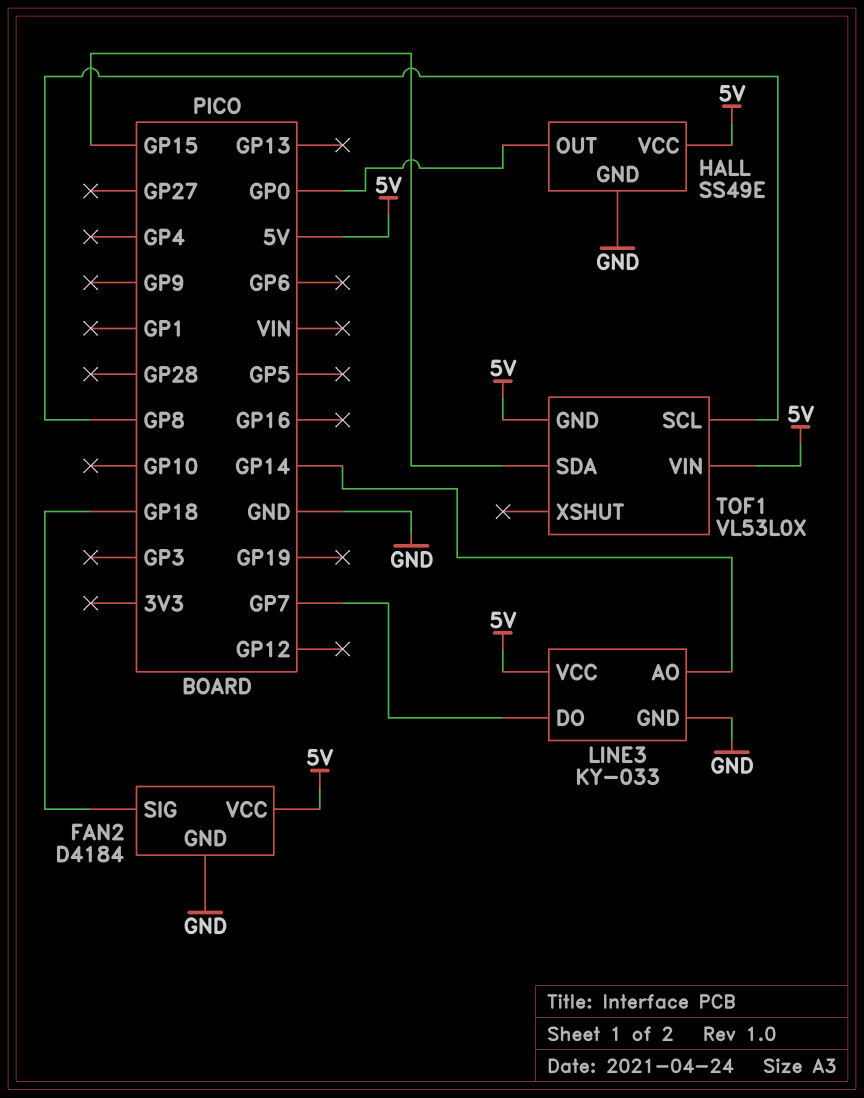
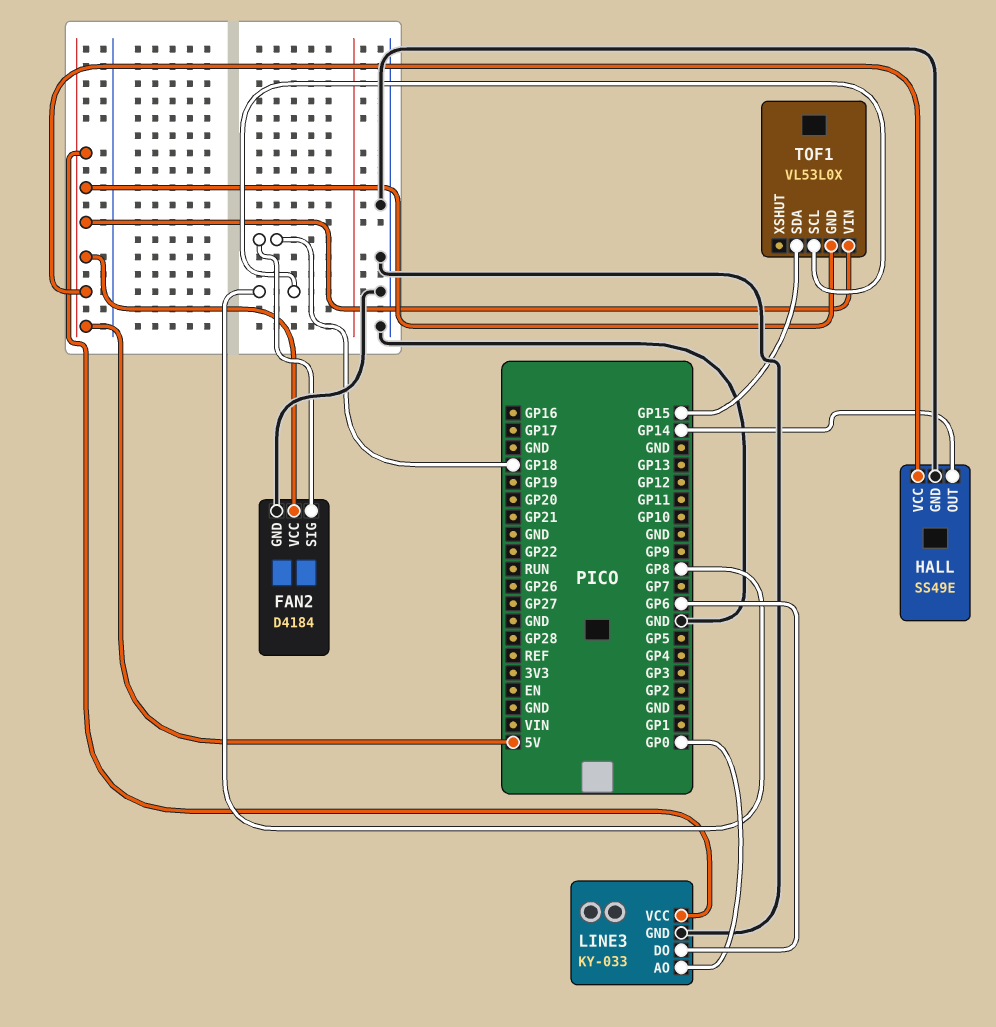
HALL pin OUT: GP0 -> GP14
LINE3 pin AO: GP14 -> GP0
LINE3 pin DO: GP7 -> GP6

